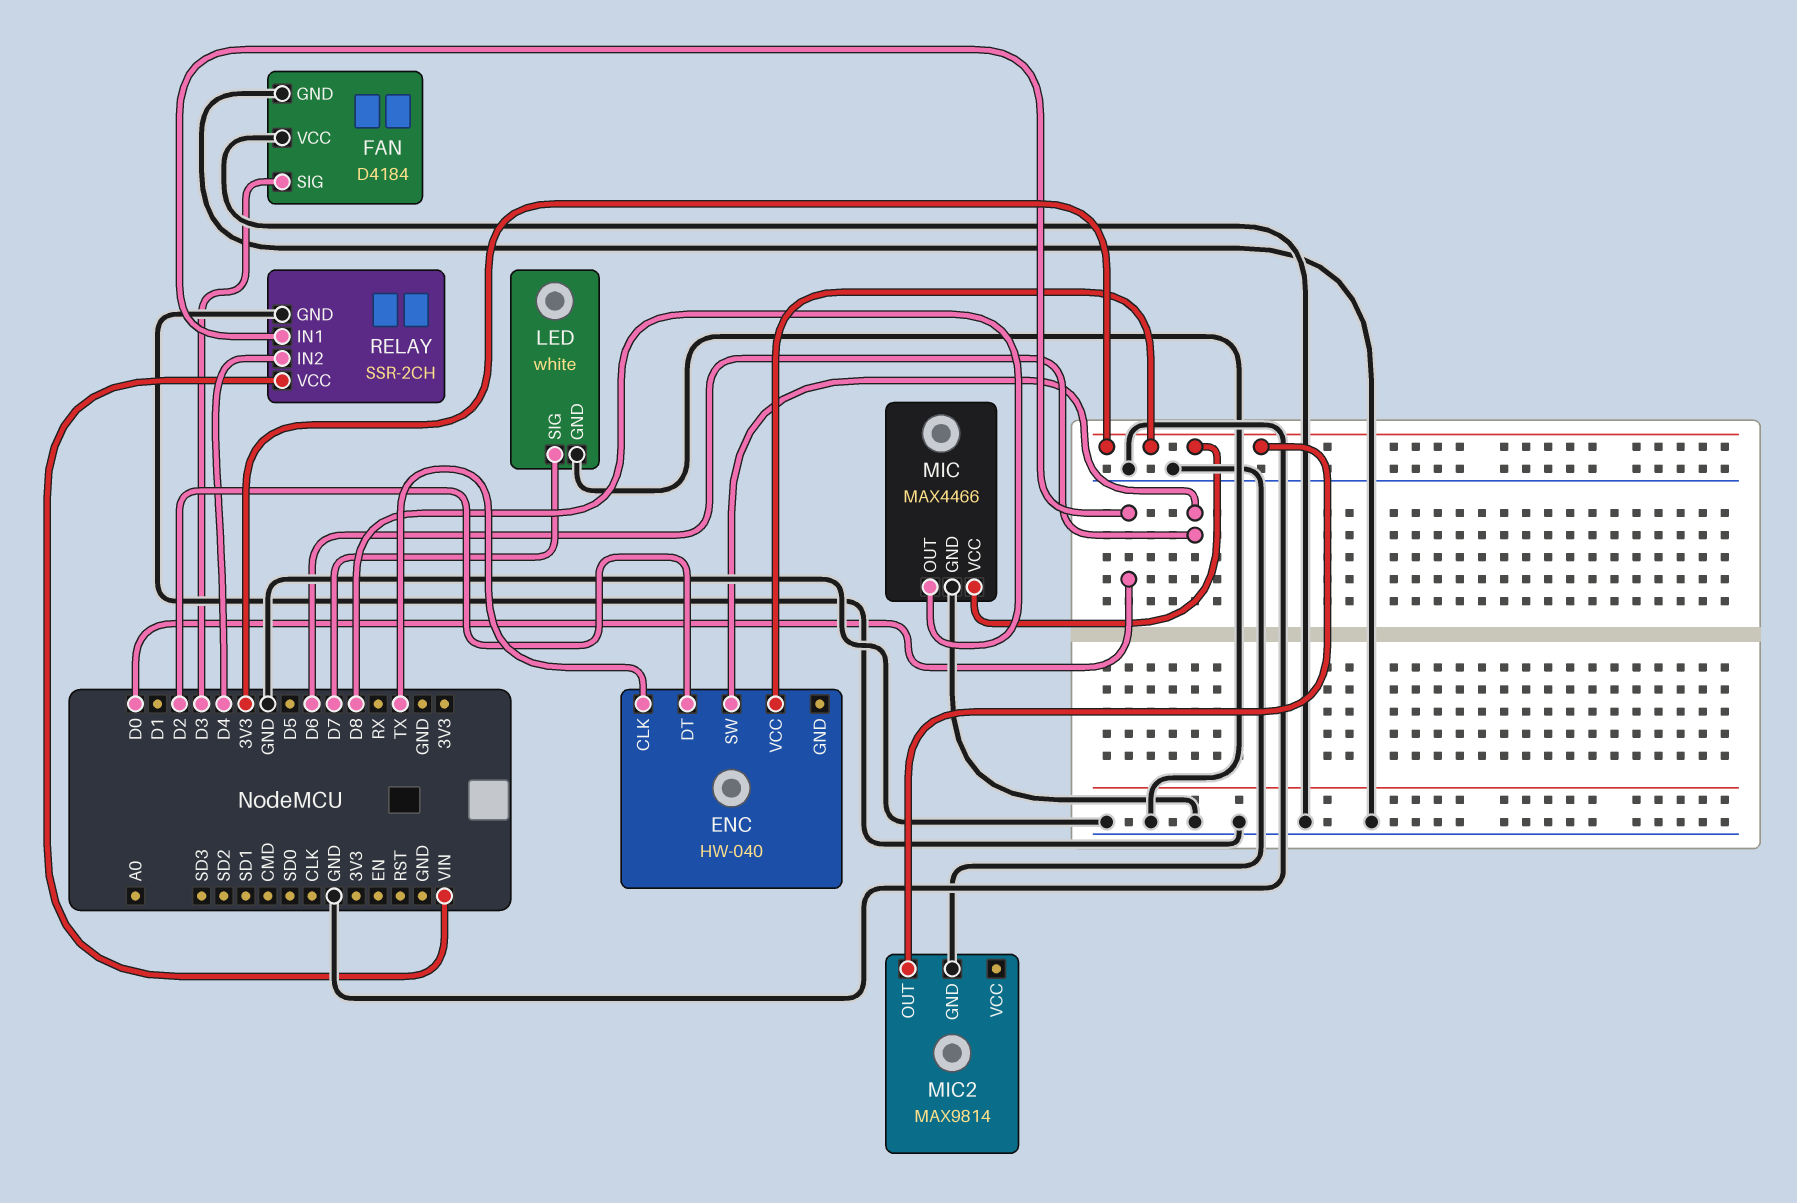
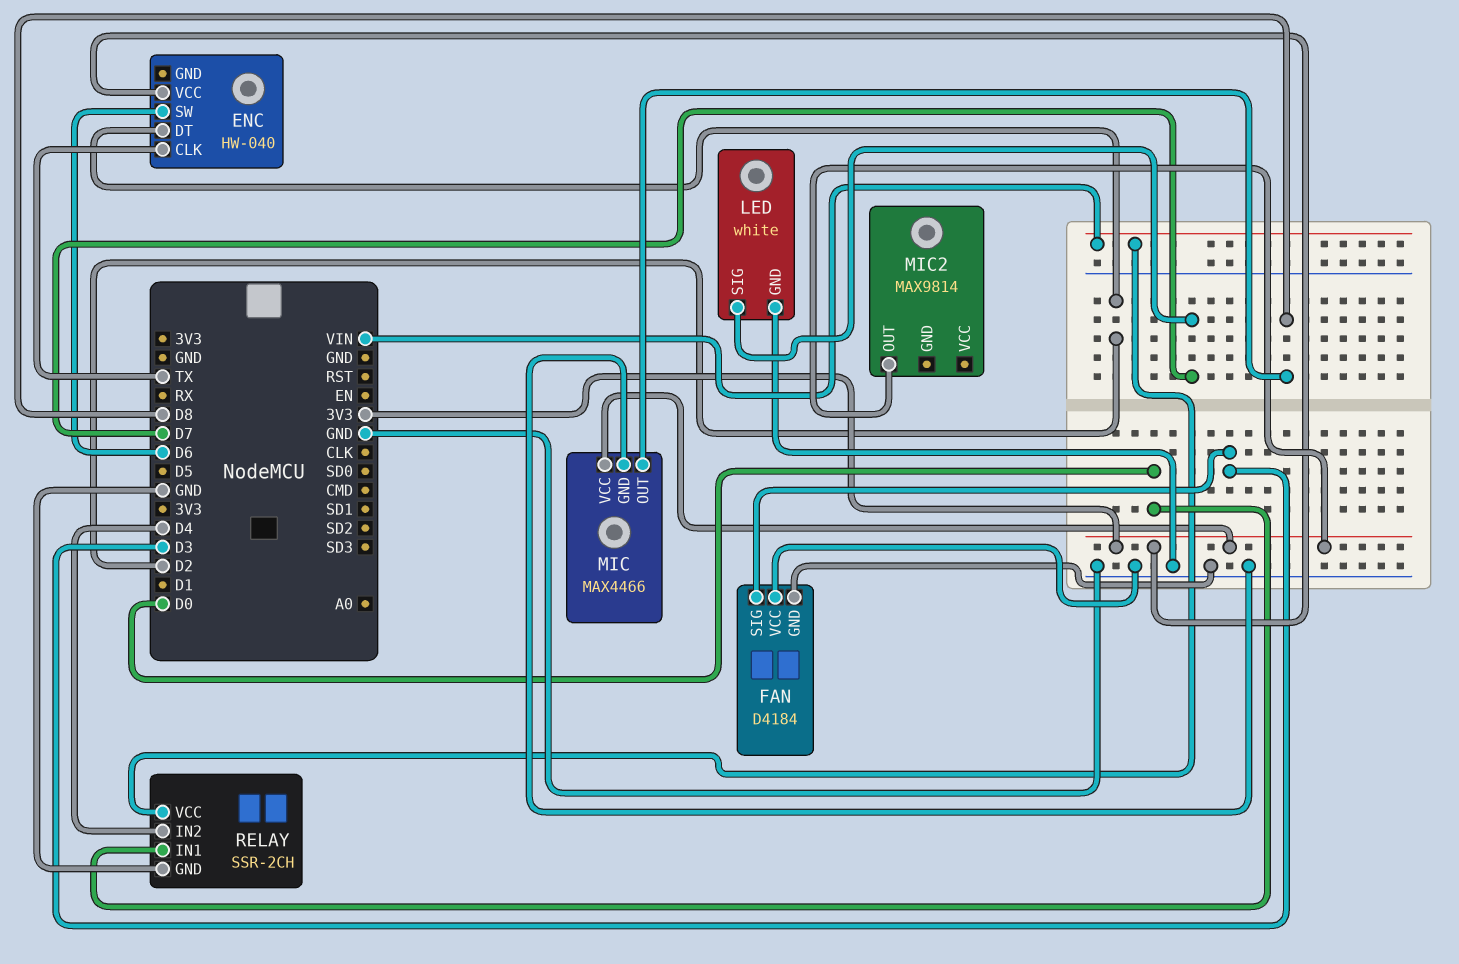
MIC2 pin GND: GND -> none

